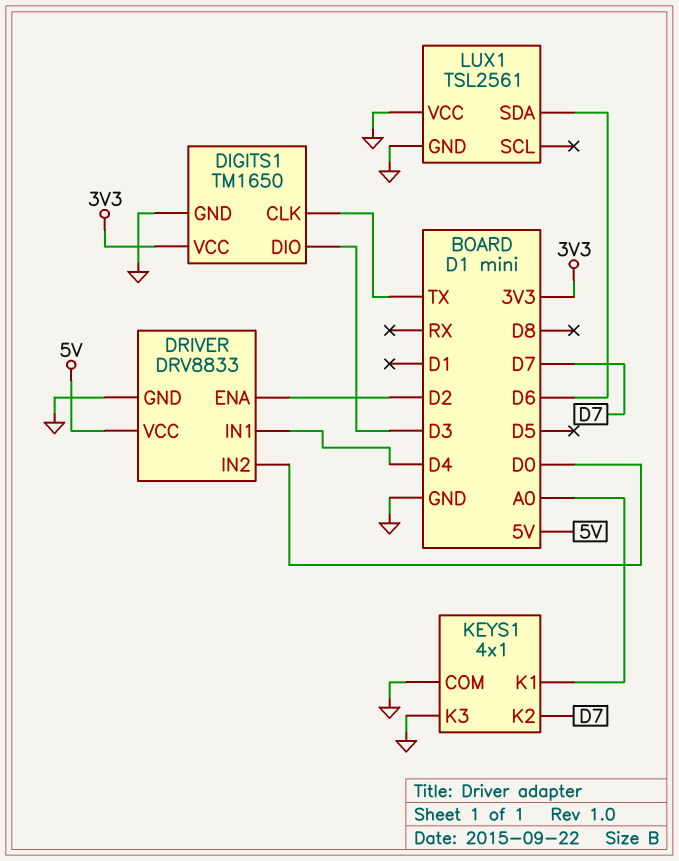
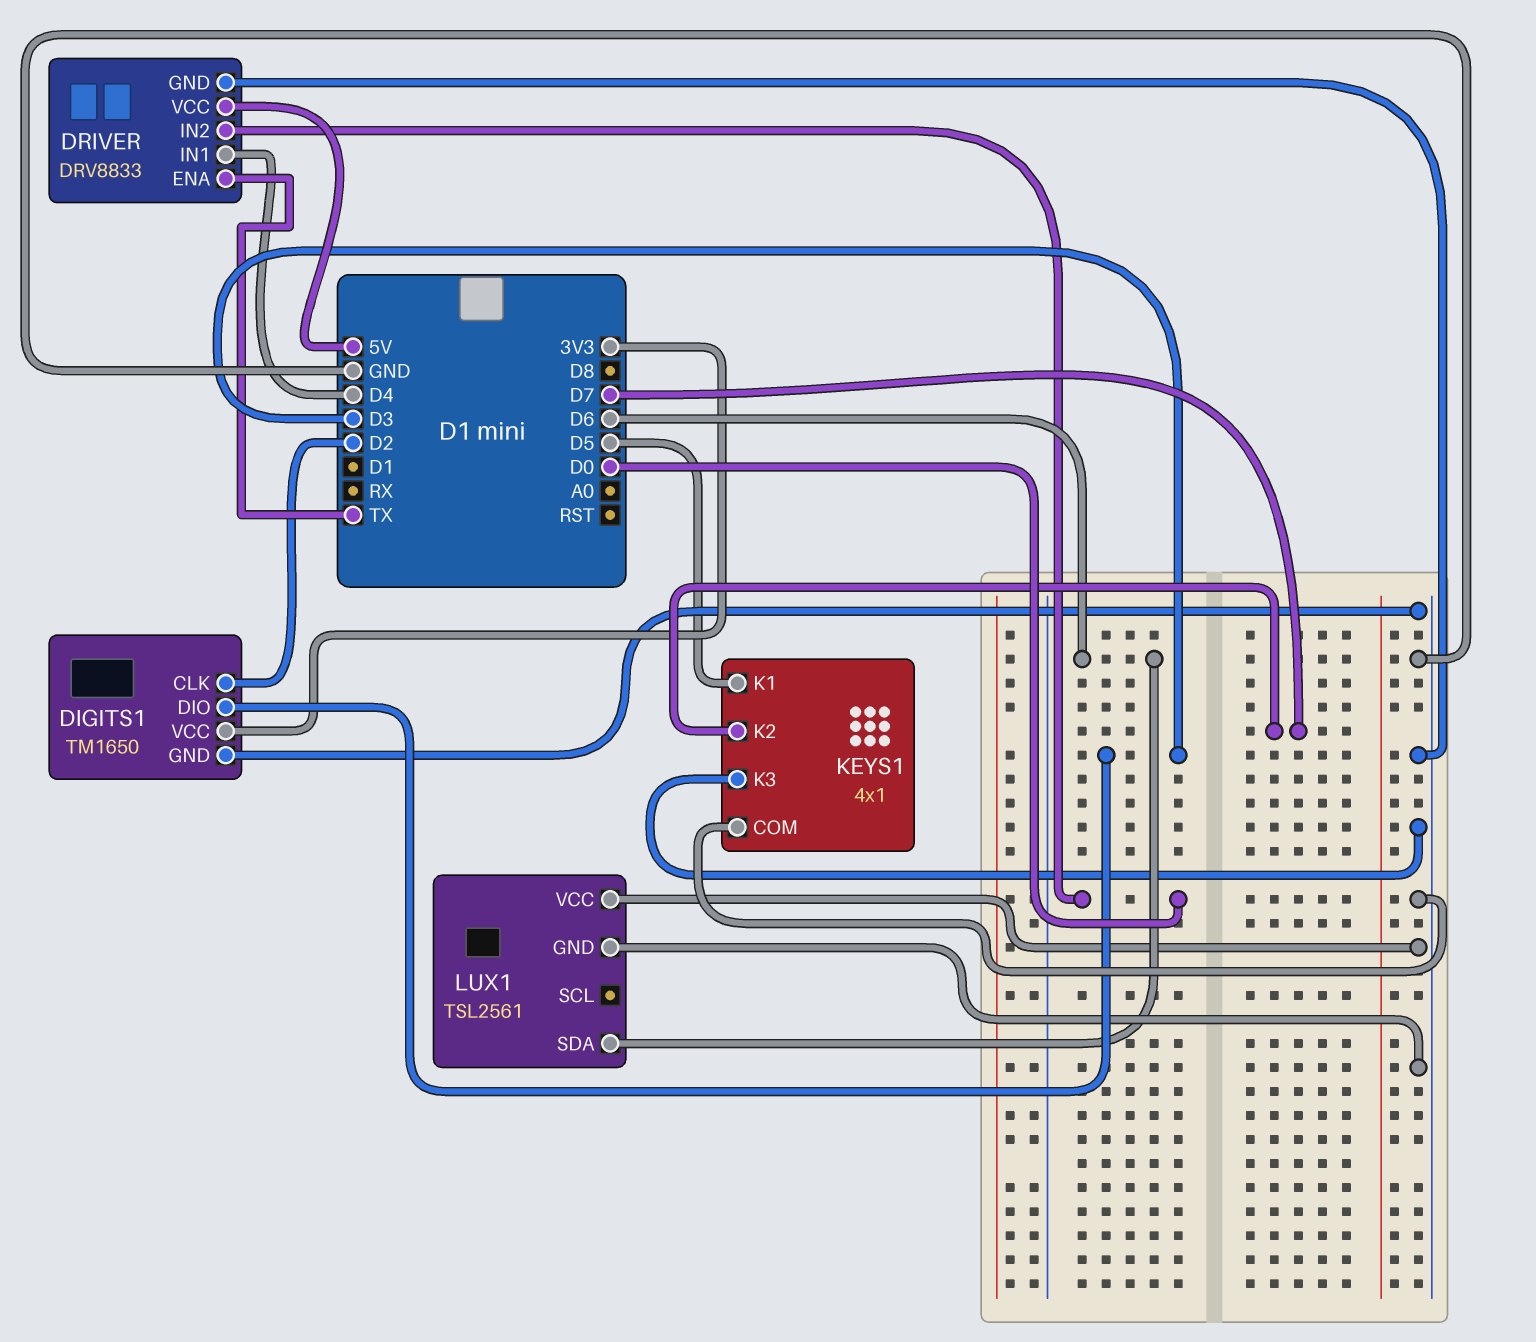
DIGITS1 pin CLK: TX -> D2
DRIVER pin ENA: D2 -> TX
KEYS1 pin K1: A0 -> D5

